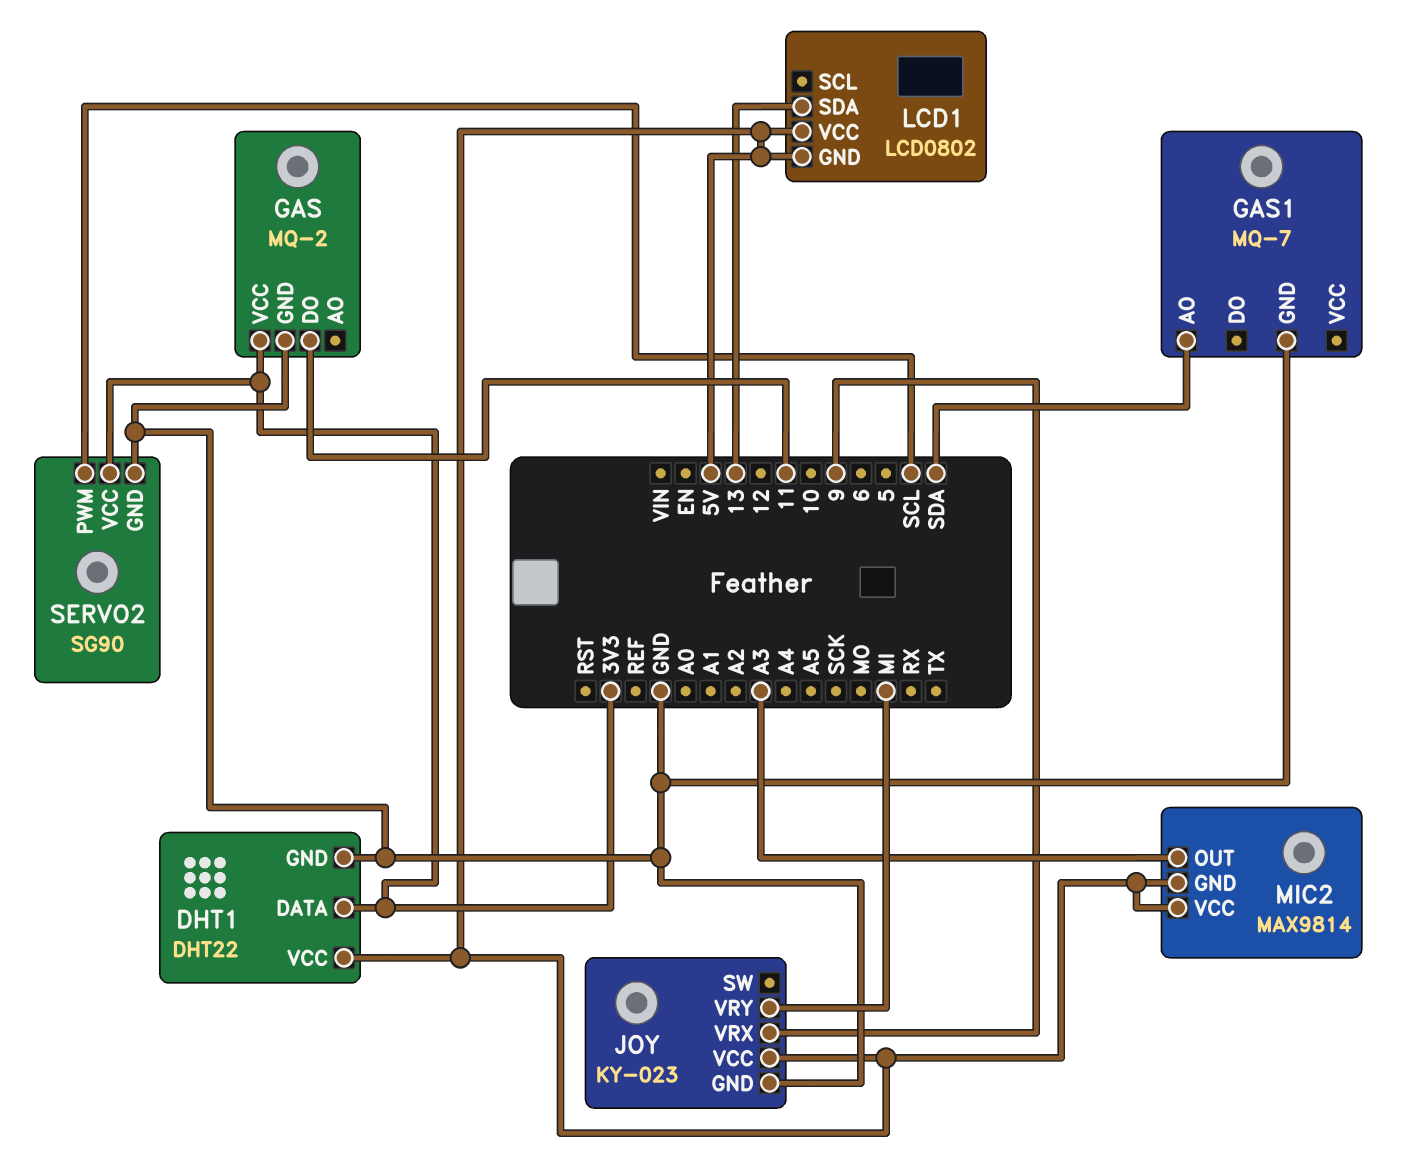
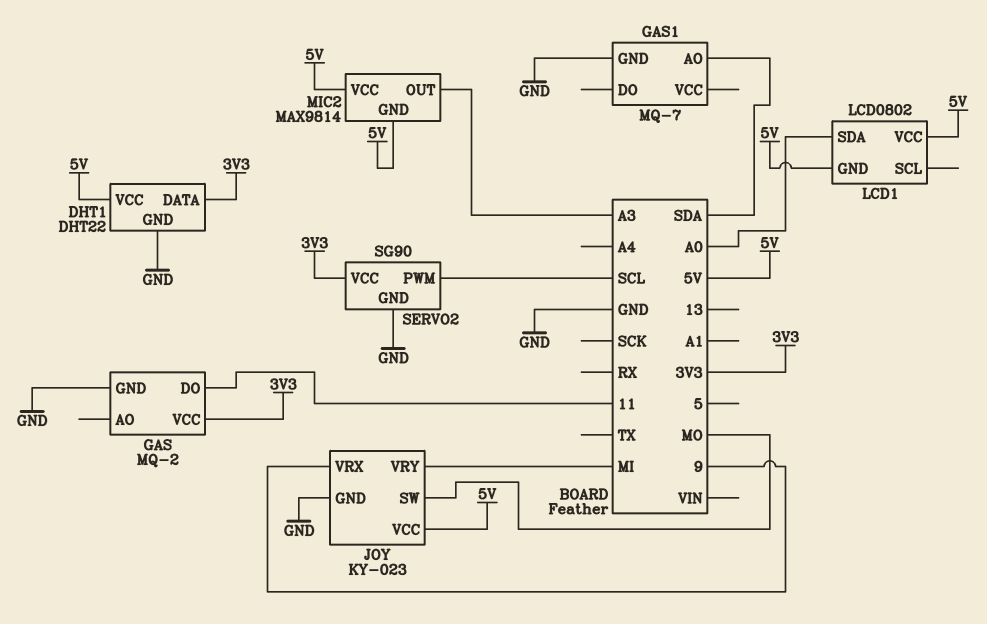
JOY pin SW: none -> MO
LCD1 pin SDA: 13 -> A0

